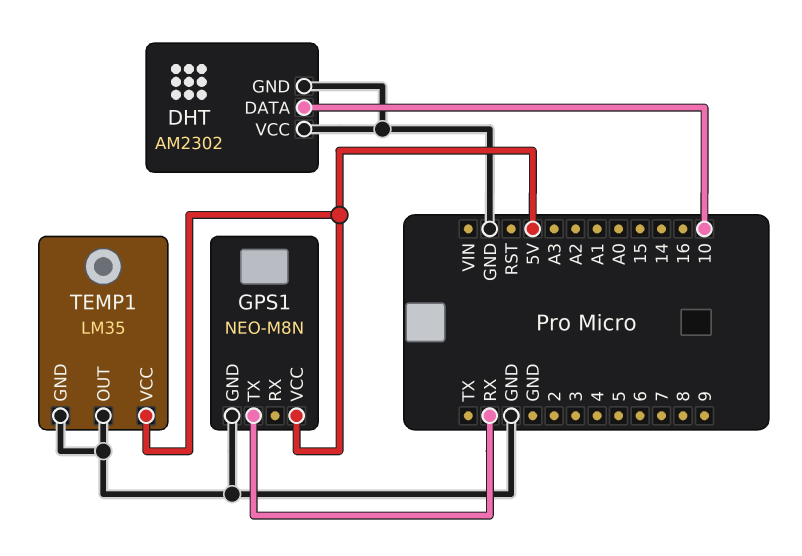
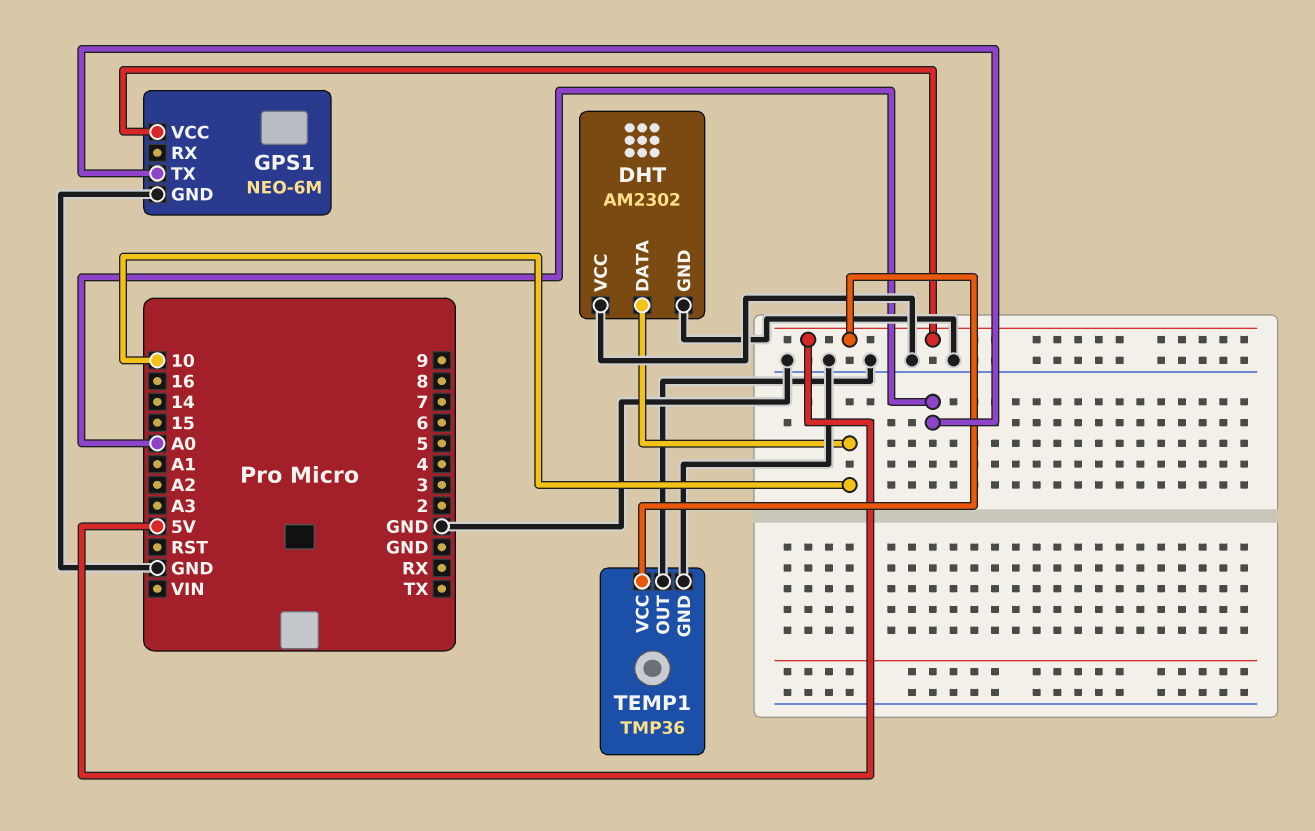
GPS1: NEO-M8N -> NEO-6M
GPS1 pin TX: RX -> A0
TEMP1: LM35 -> TMP36

